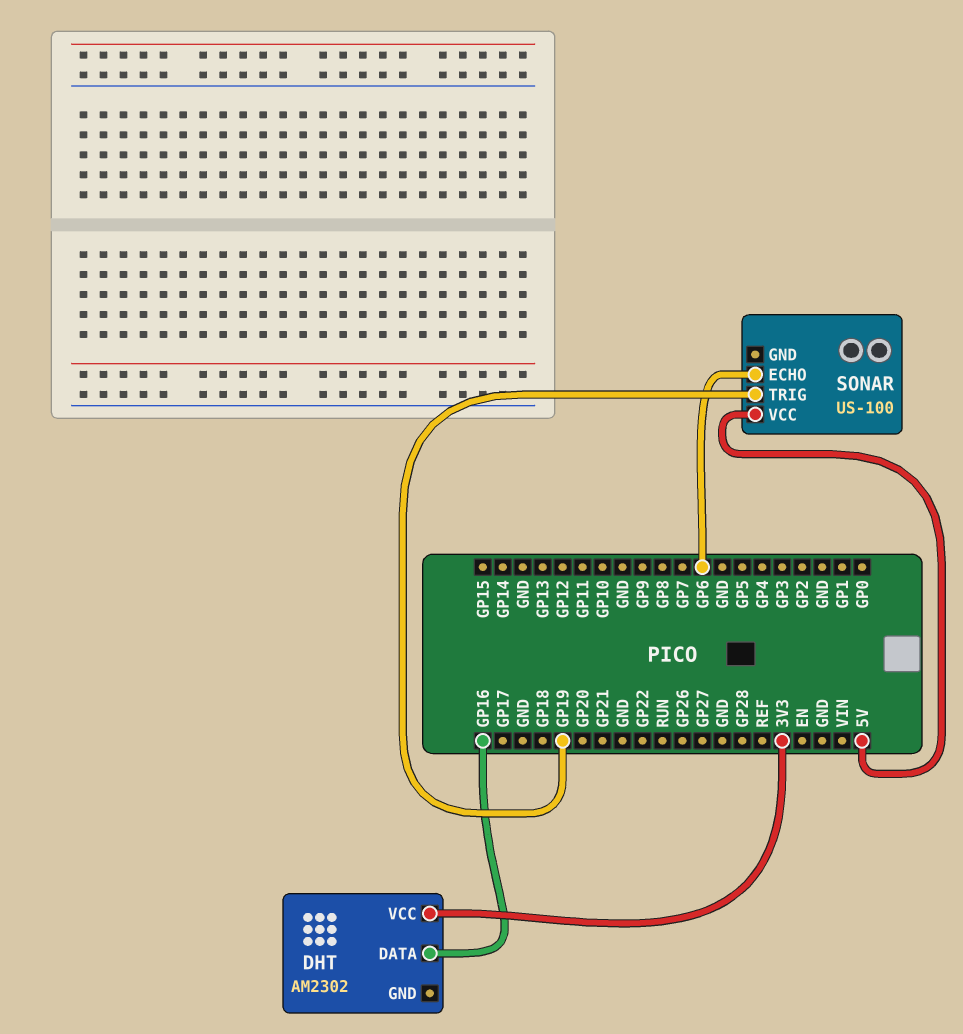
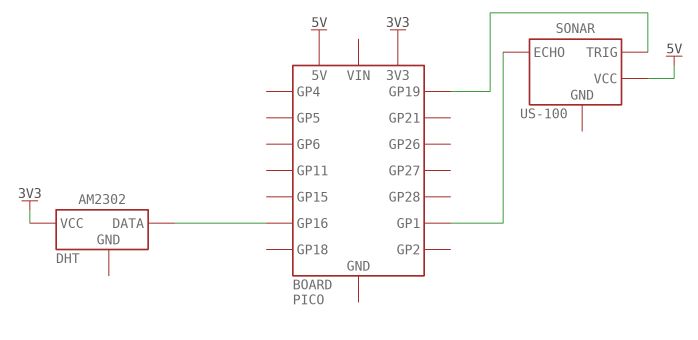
SONAR pin ECHO: GP6 -> GP1

